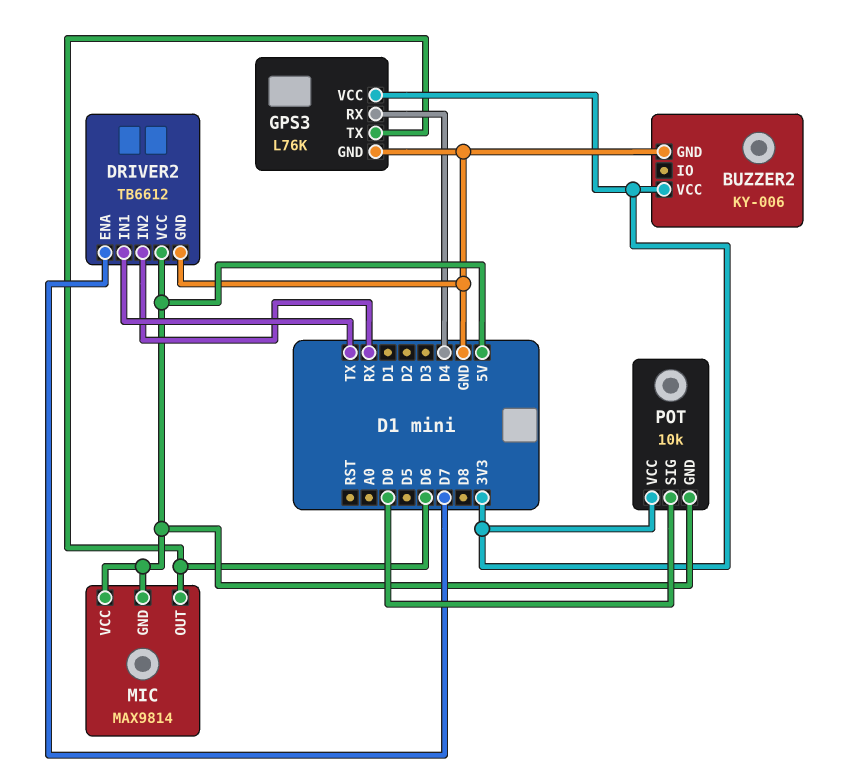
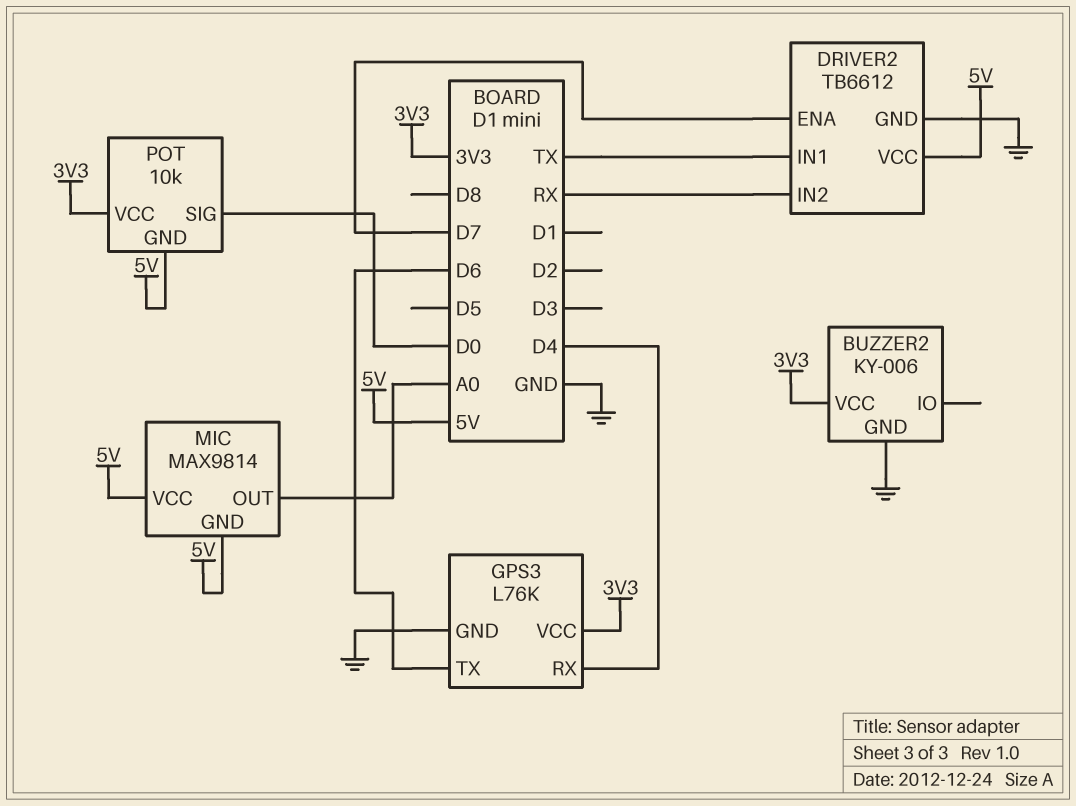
MIC pin OUT: D6 -> A0

